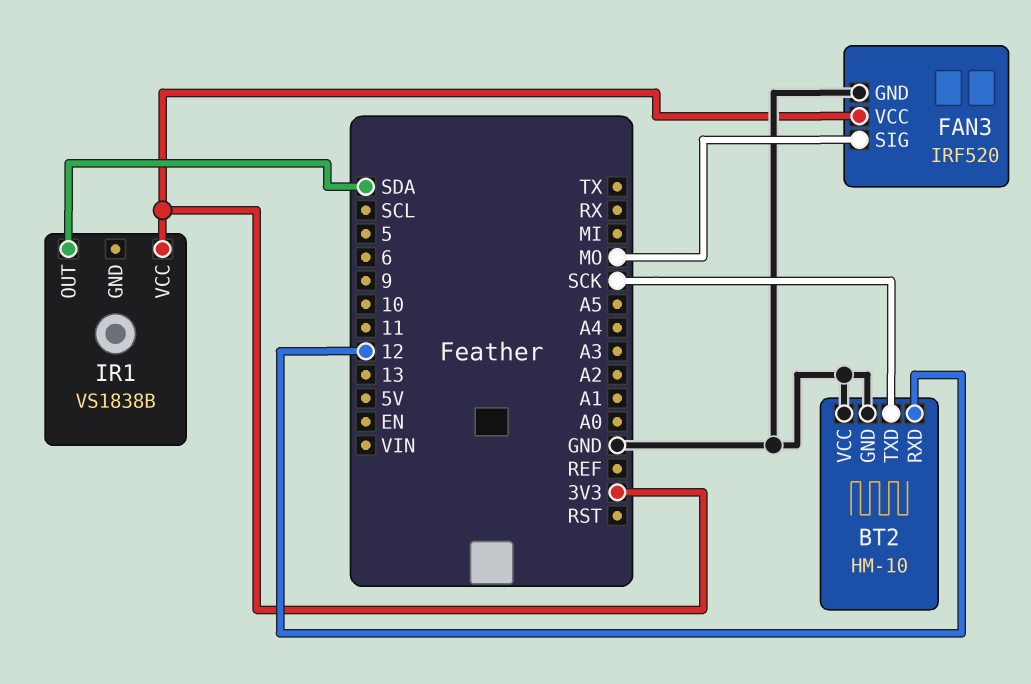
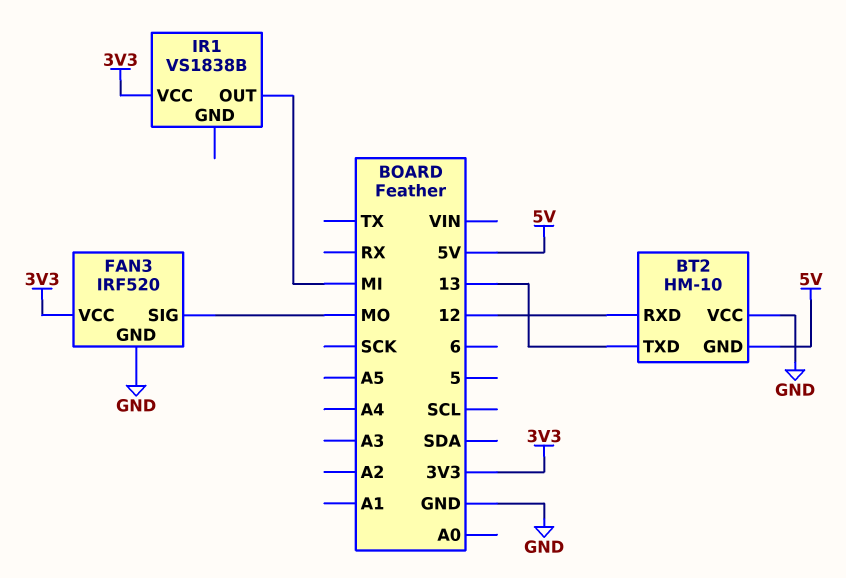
BT2 pin GND: GND -> 5V
BT2 pin TXD: SCK -> 13
IR1 pin OUT: SDA -> MI

